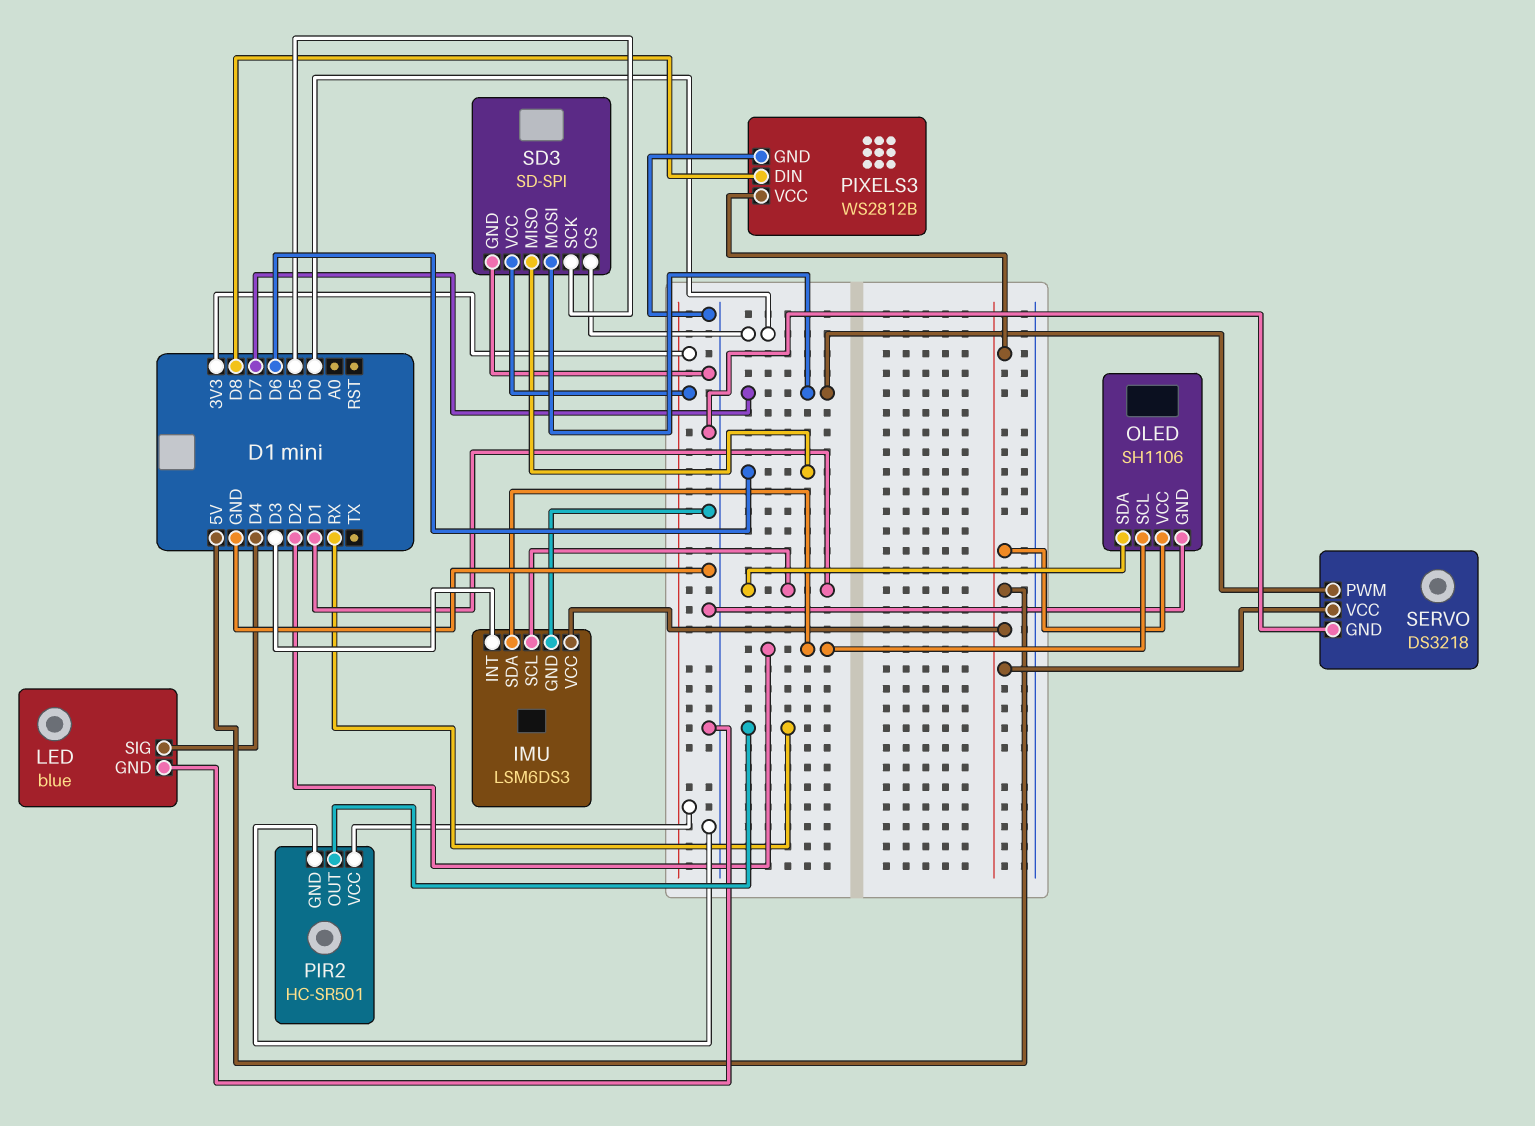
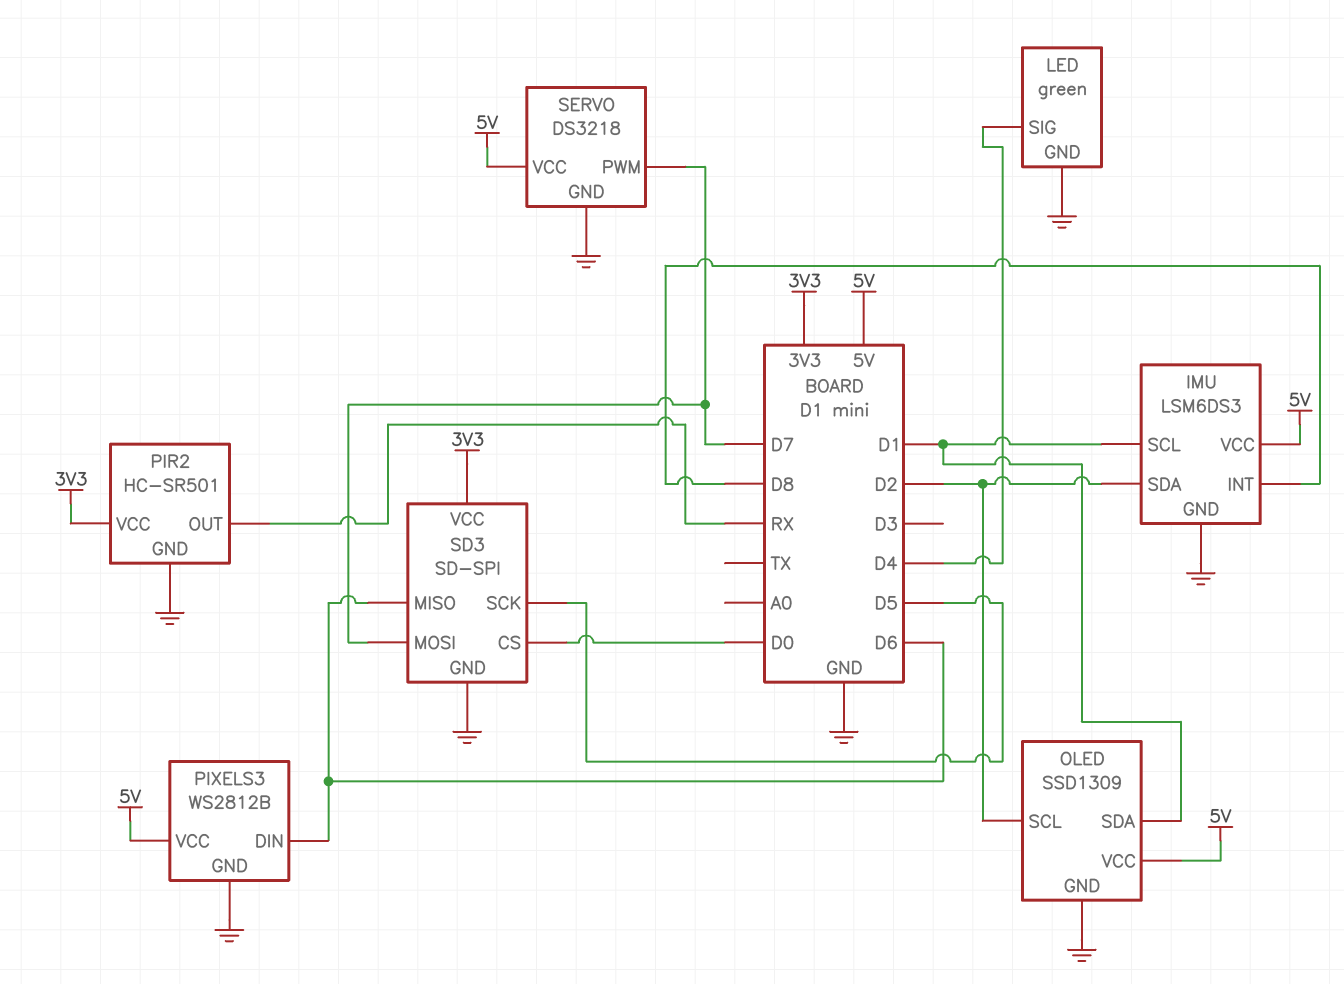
IMU pin INT: D3 -> D8
LED: blue -> green
OLED: SH1106 -> SSD1309
PIXELS3 pin DIN: D8 -> D6

